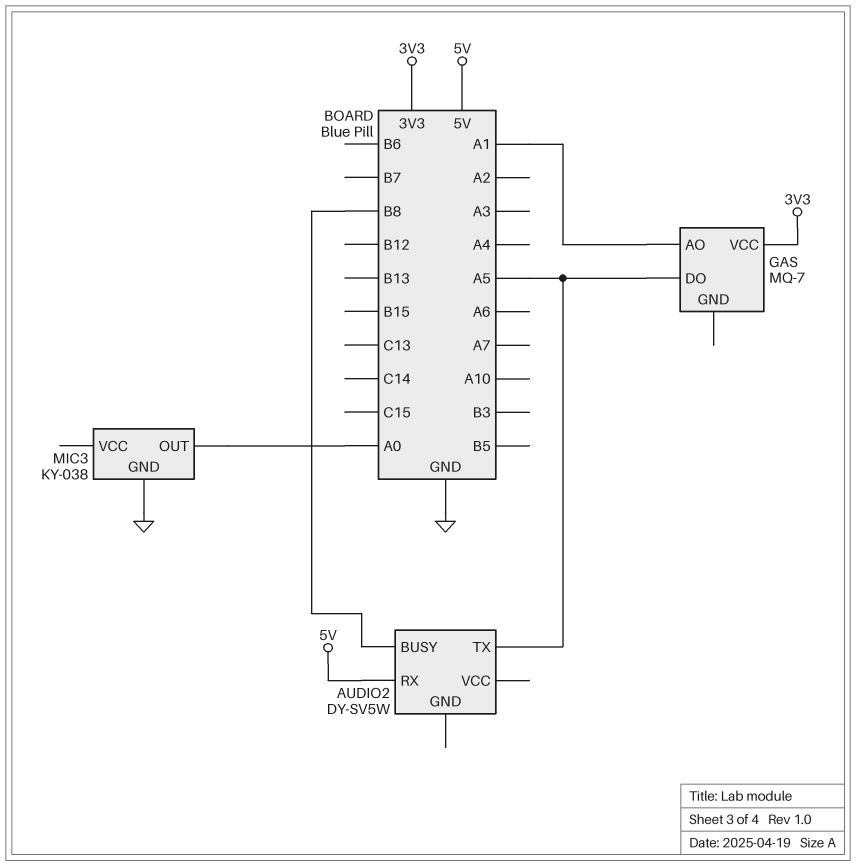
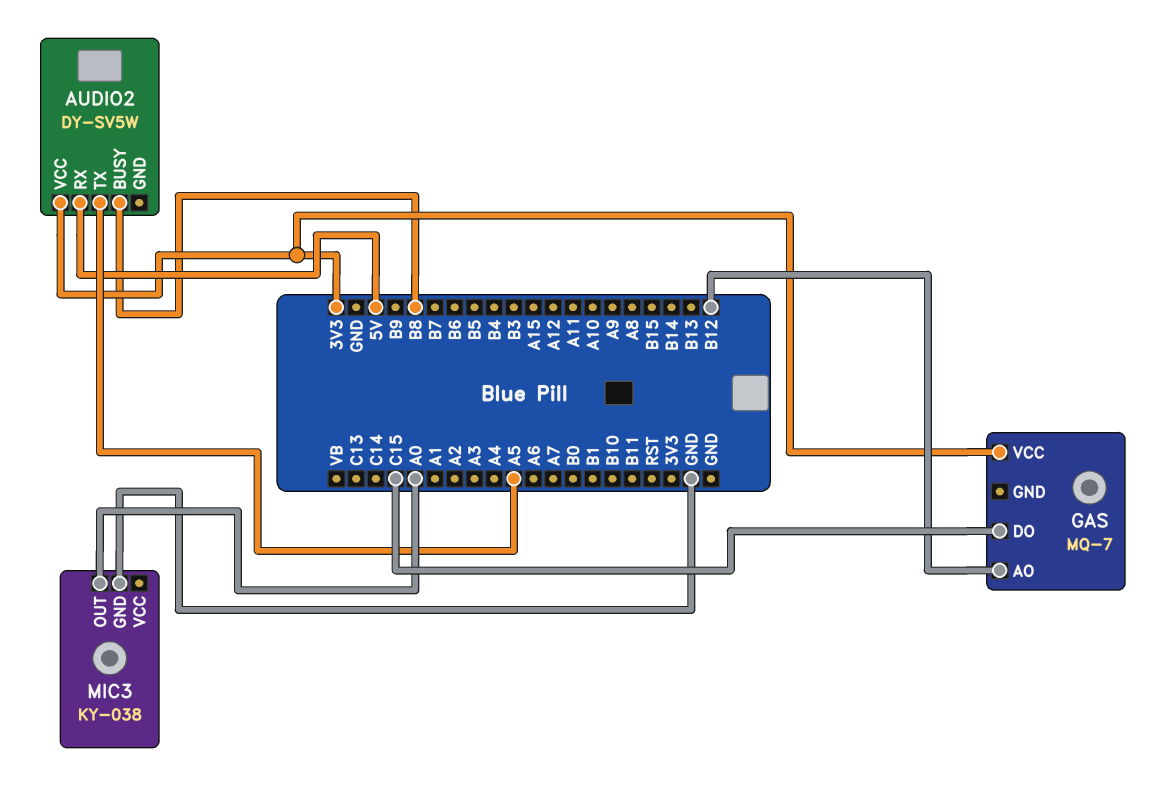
AUDIO2 pin VCC: none -> 3V3
GAS pin AO: A1 -> B12
GAS pin DO: A5 -> C15

